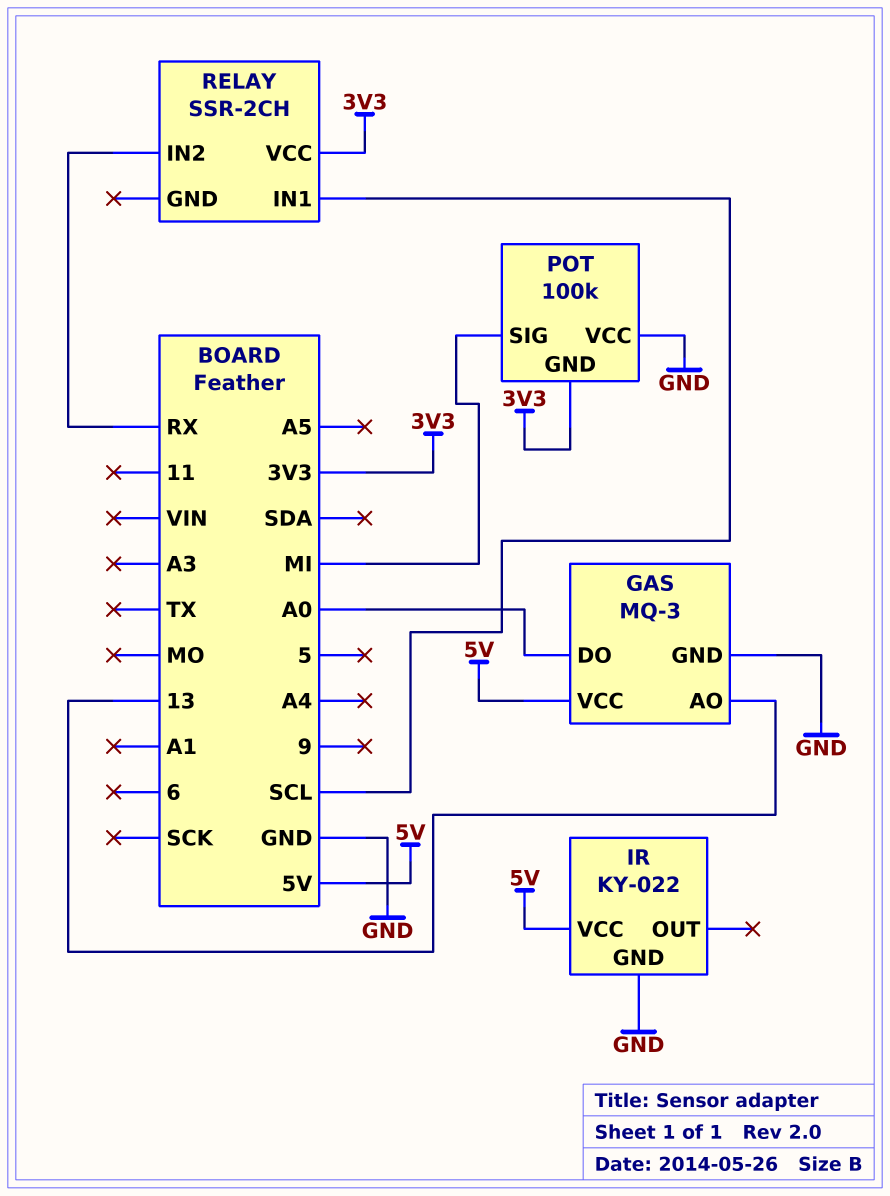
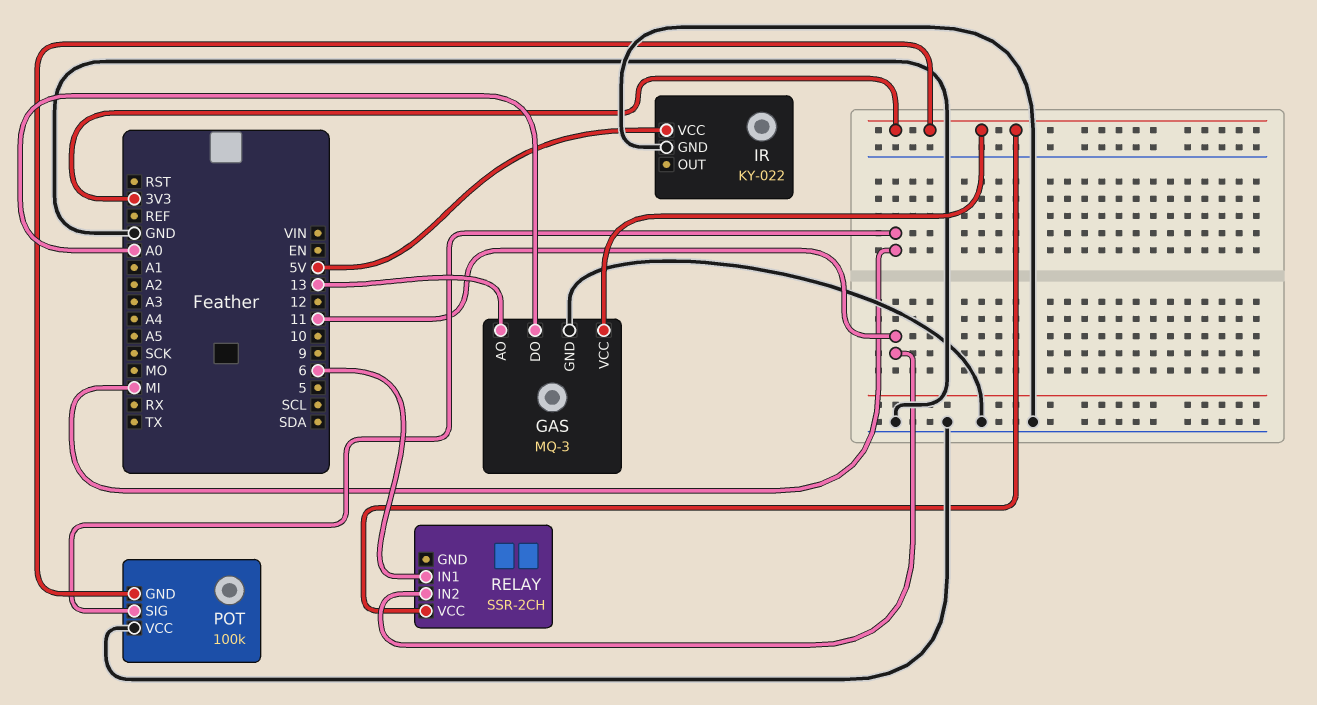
GAS pin VCC: 5V -> 3V3
RELAY pin IN1: SCL -> 6
RELAY pin IN2: RX -> 11

